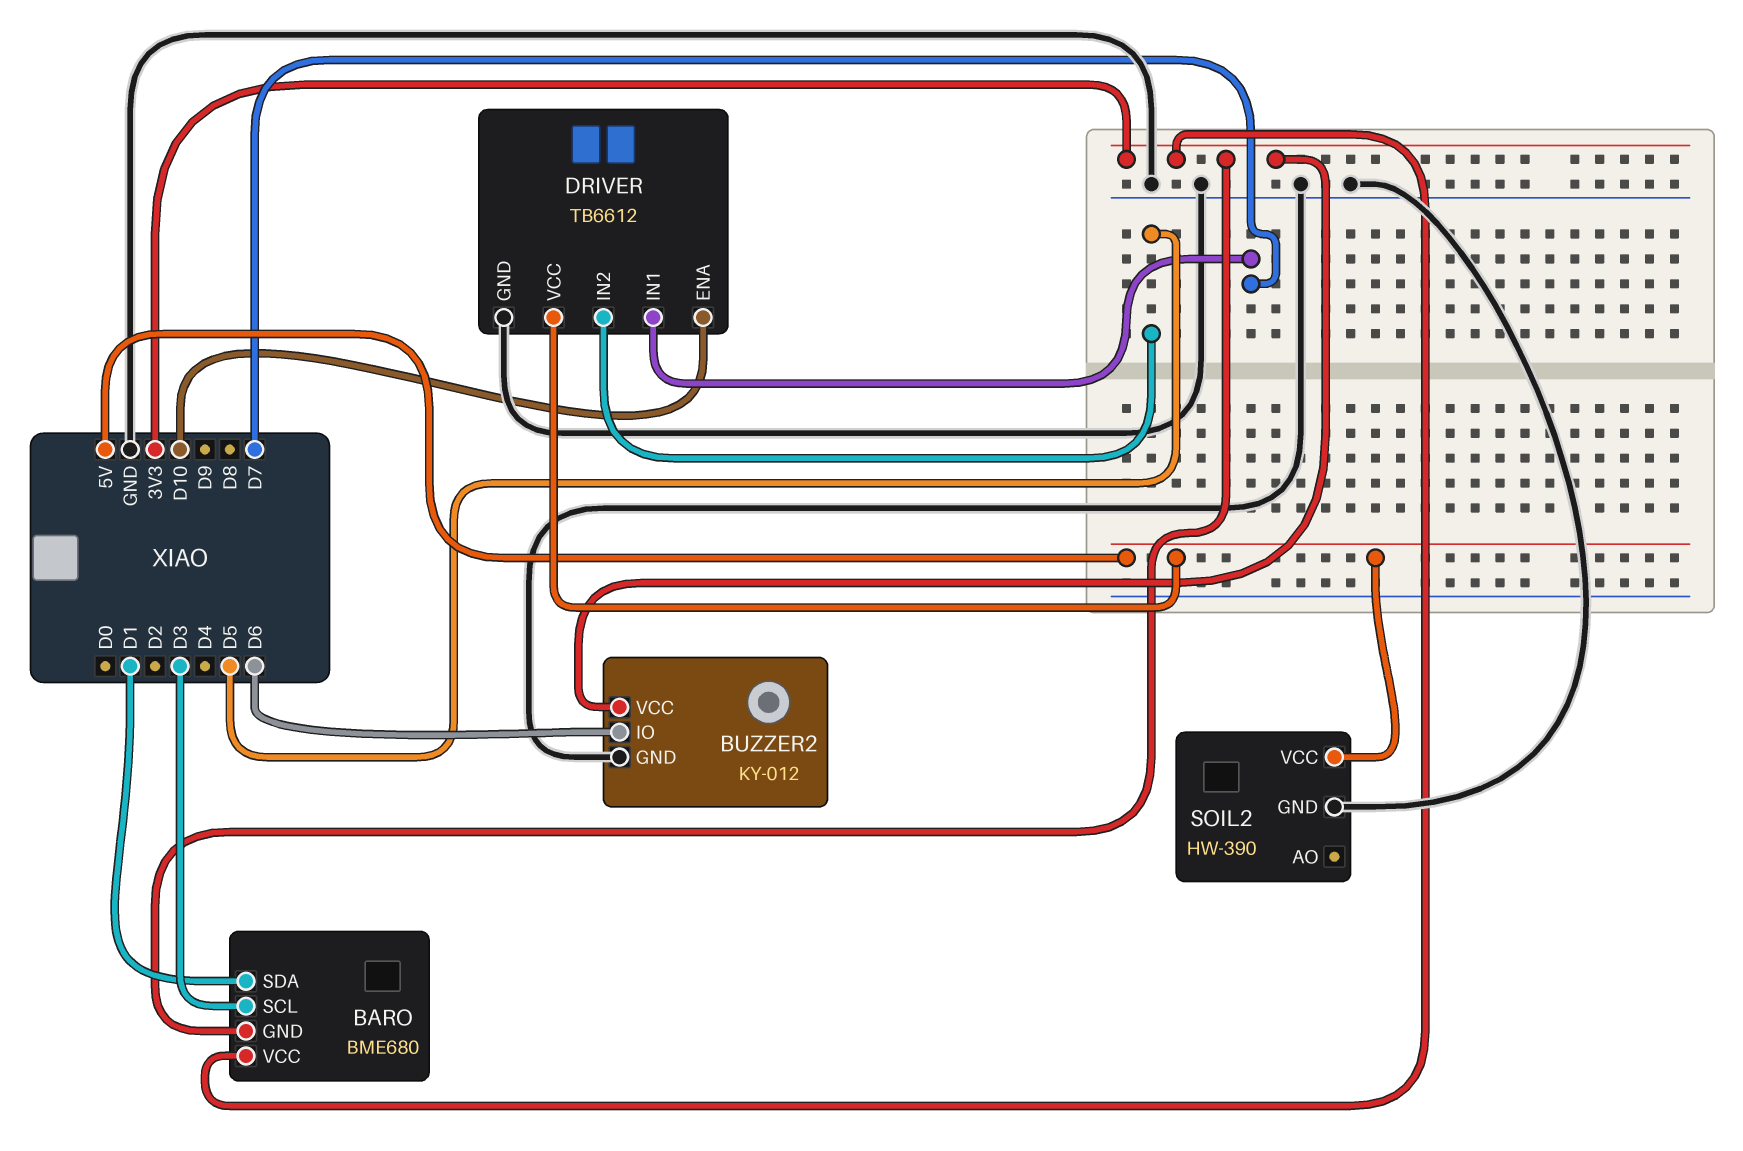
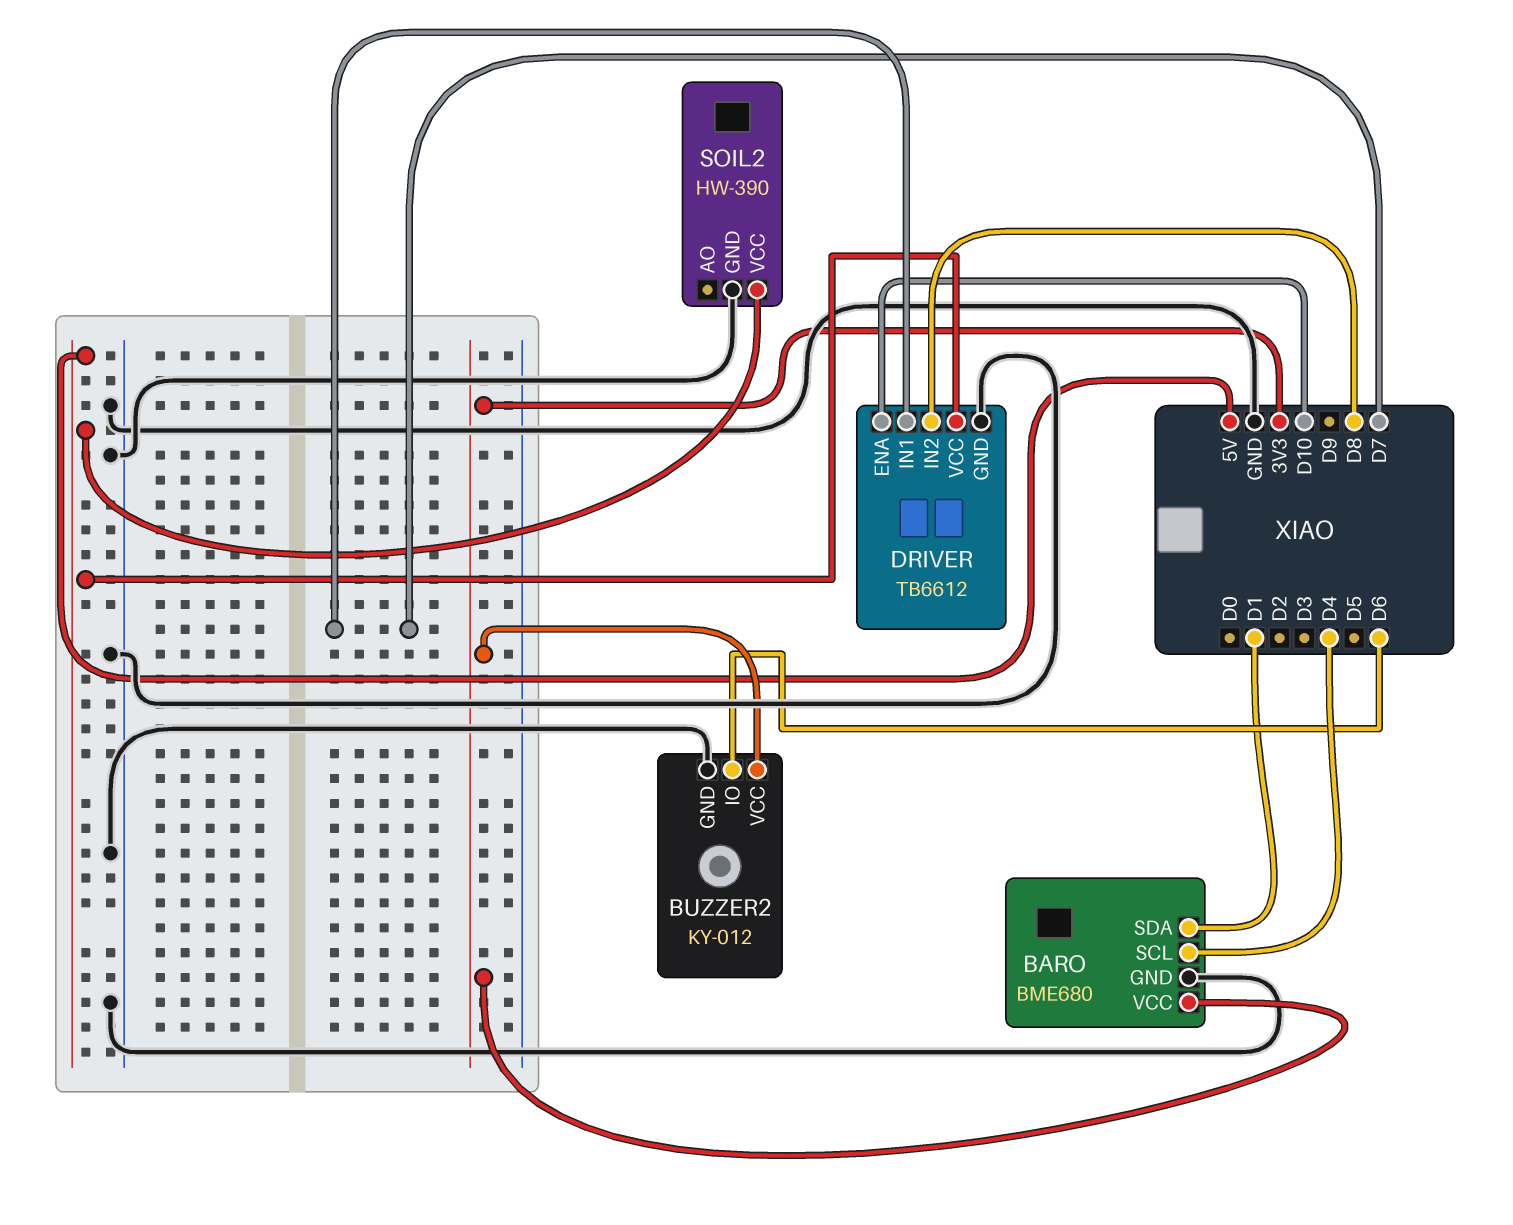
BARO pin GND: 3V3 -> GND
BARO pin SCL: D3 -> D4
DRIVER pin IN2: D5 -> D8

